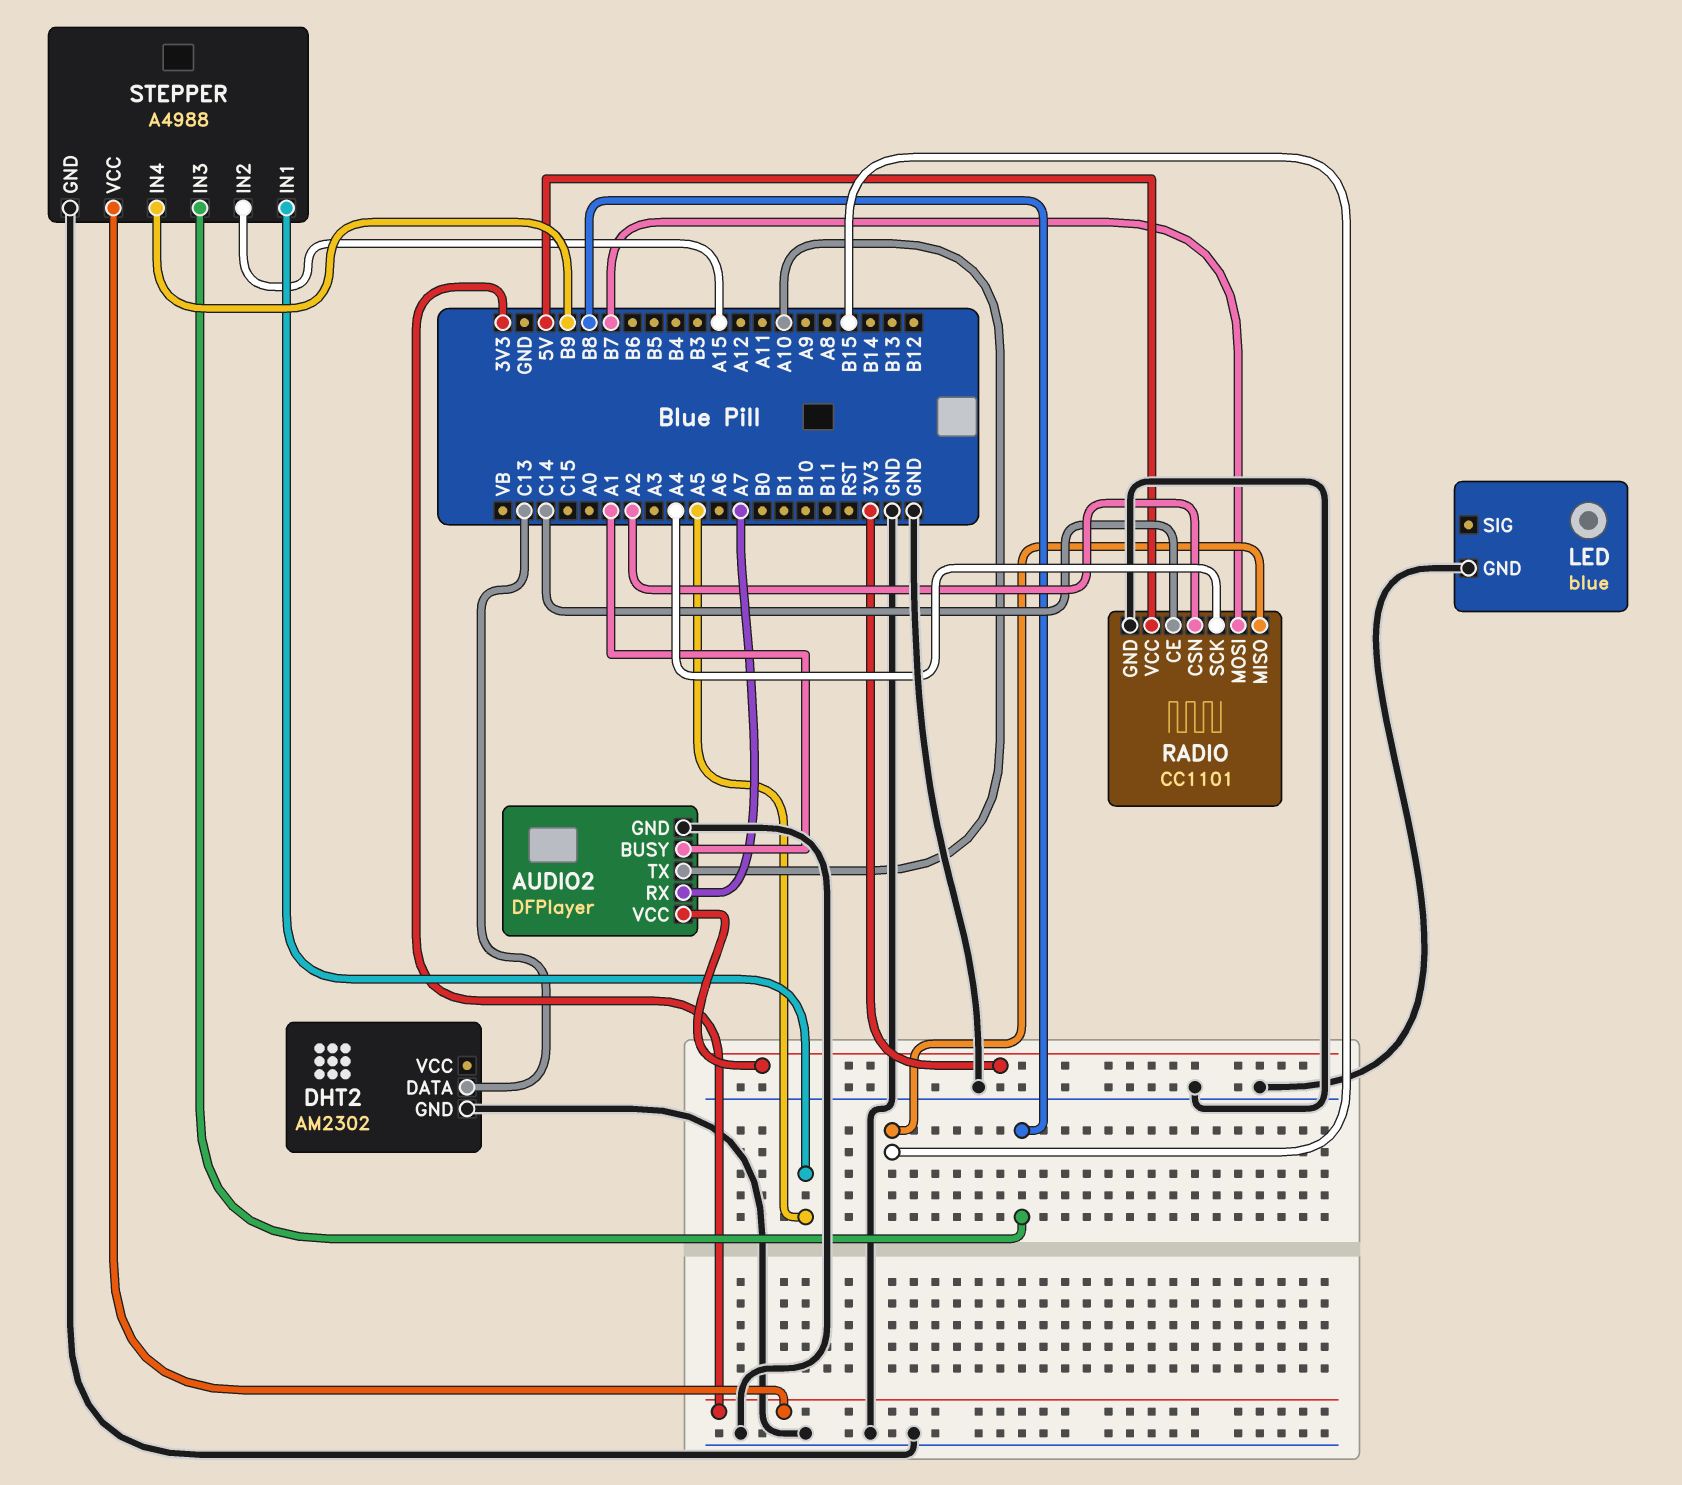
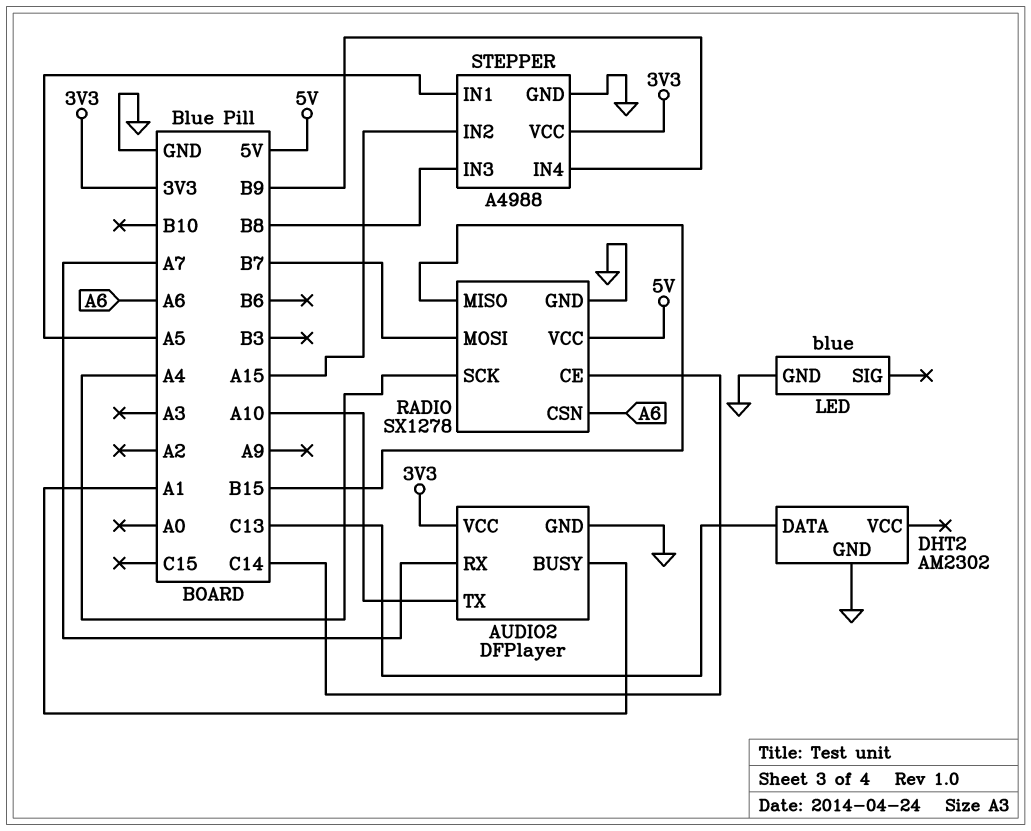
RADIO: CC1101 -> SX1278
RADIO pin CSN: A2 -> A6

